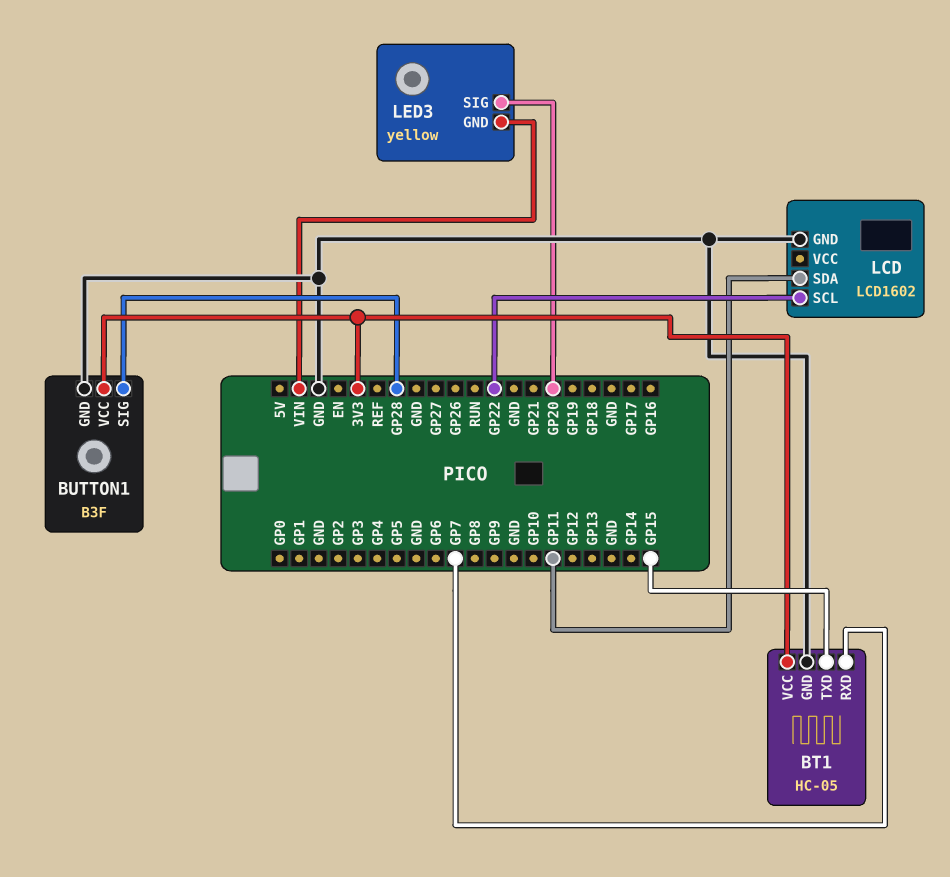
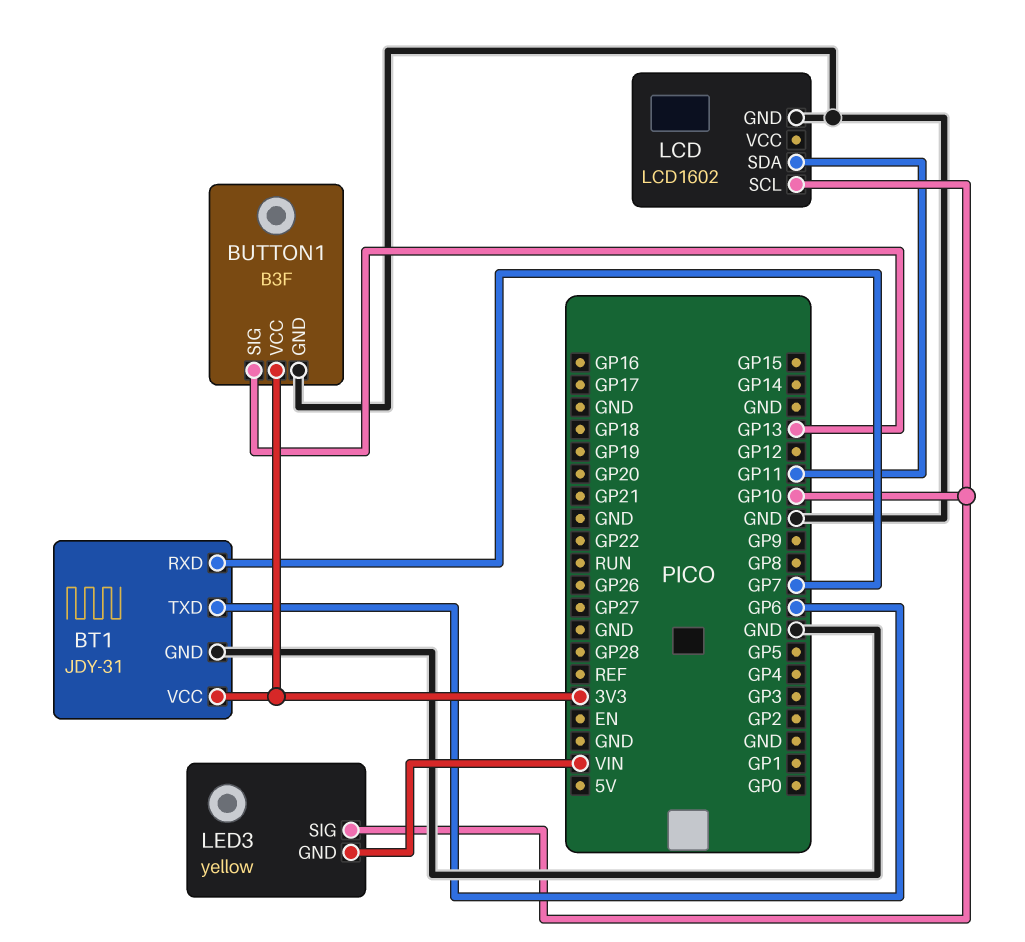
BT1: HC-05 -> JDY-31
BT1 pin TXD: GP15 -> GP6
BUTTON1 pin SIG: GP28 -> GP13
LCD pin SCL: GP22 -> GP10
LED3 pin SIG: GP20 -> GP10

